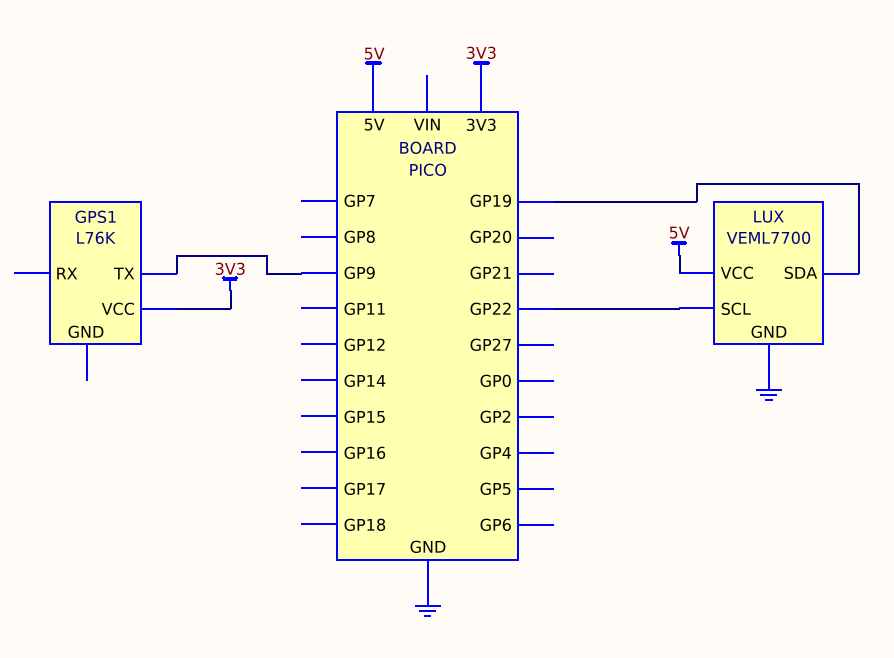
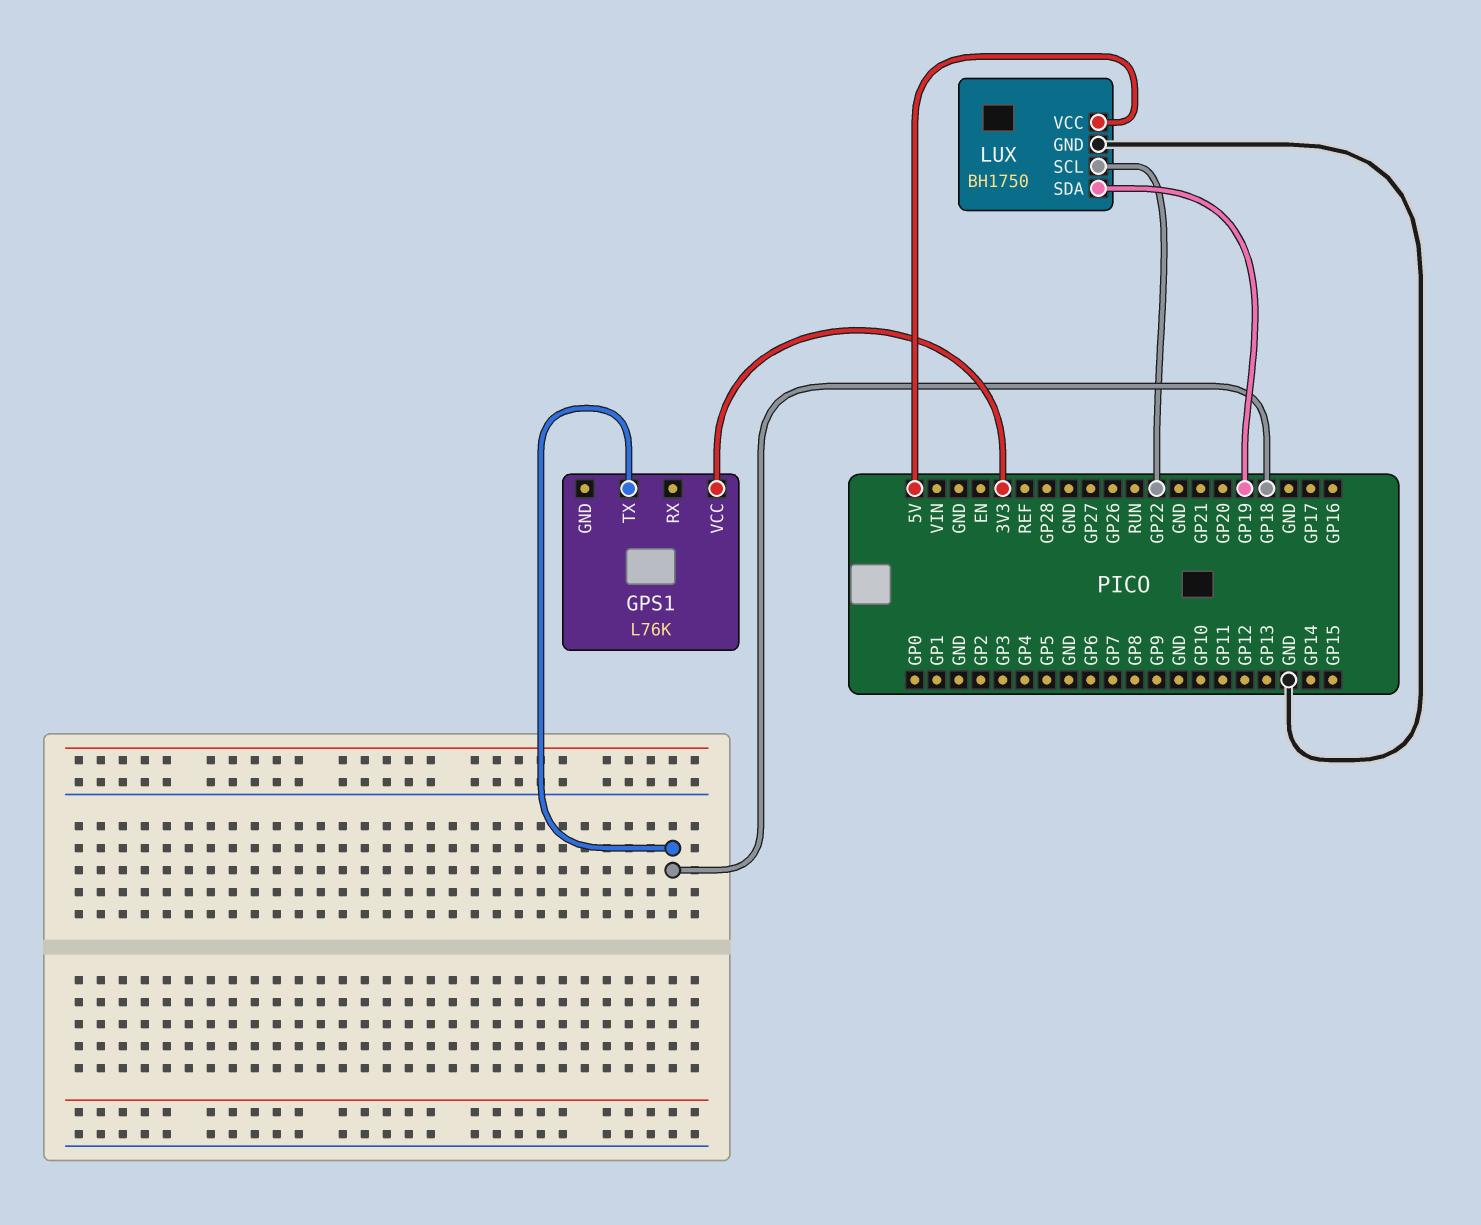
GPS1 pin TX: GP9 -> GP18
LUX: VEML7700 -> BH1750

